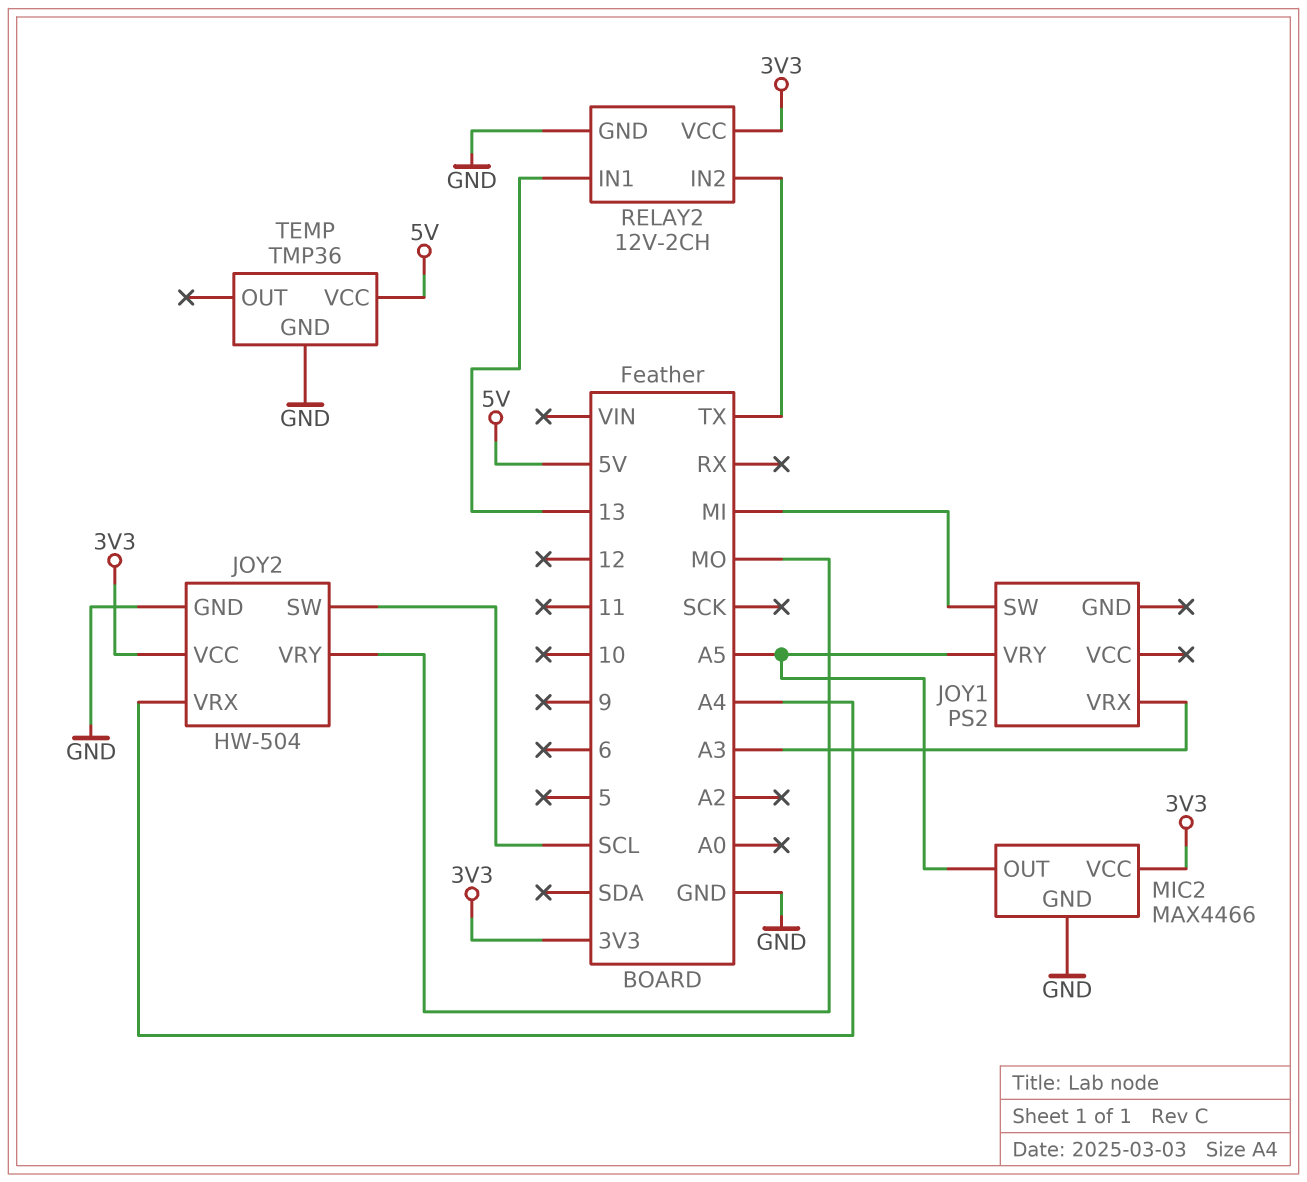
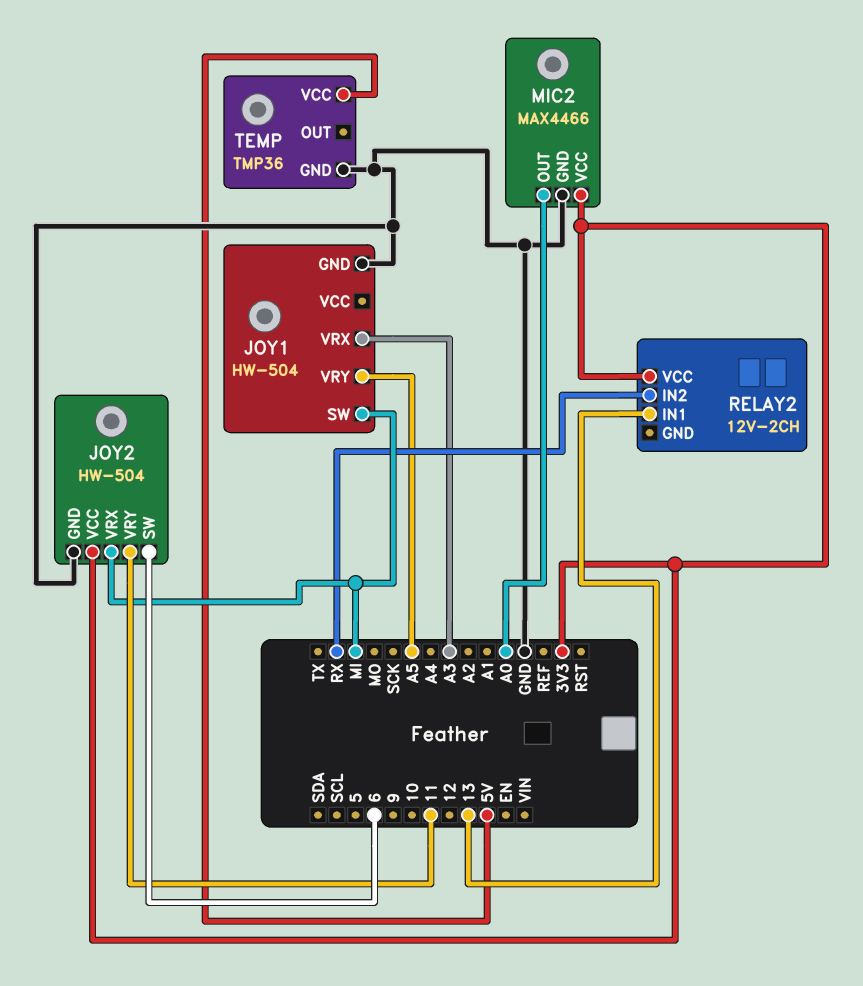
JOY1: PS2 -> HW-504
JOY1 pin GND: none -> GND
JOY2 pin SW: SCL -> 6
JOY2 pin VRX: A4 -> MI
JOY2 pin VRY: MO -> 11
MIC2 pin OUT: A5 -> A0
RELAY2 pin GND: GND -> none
RELAY2 pin IN2: TX -> RX

